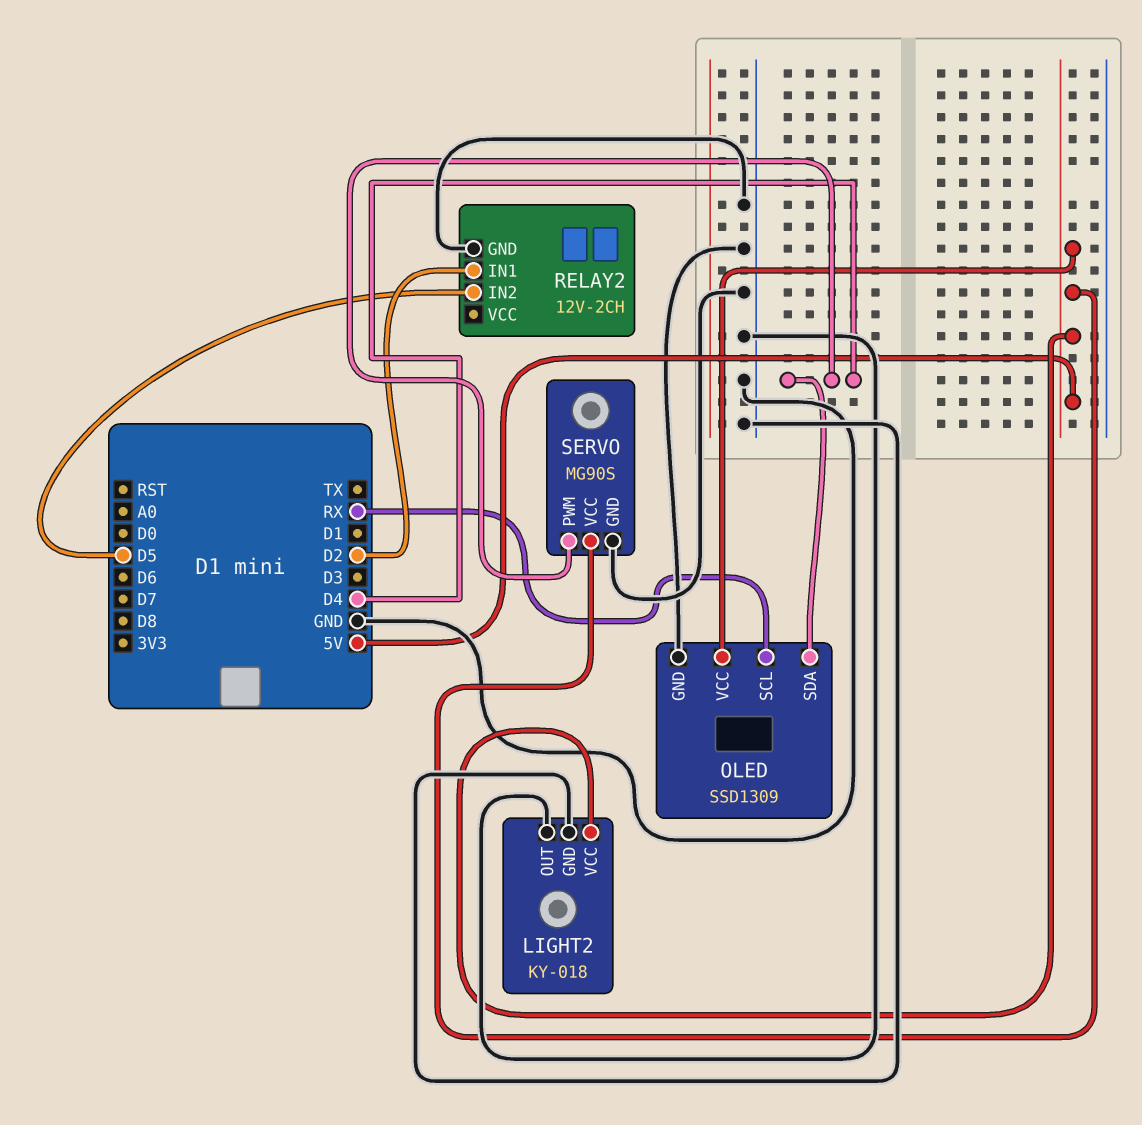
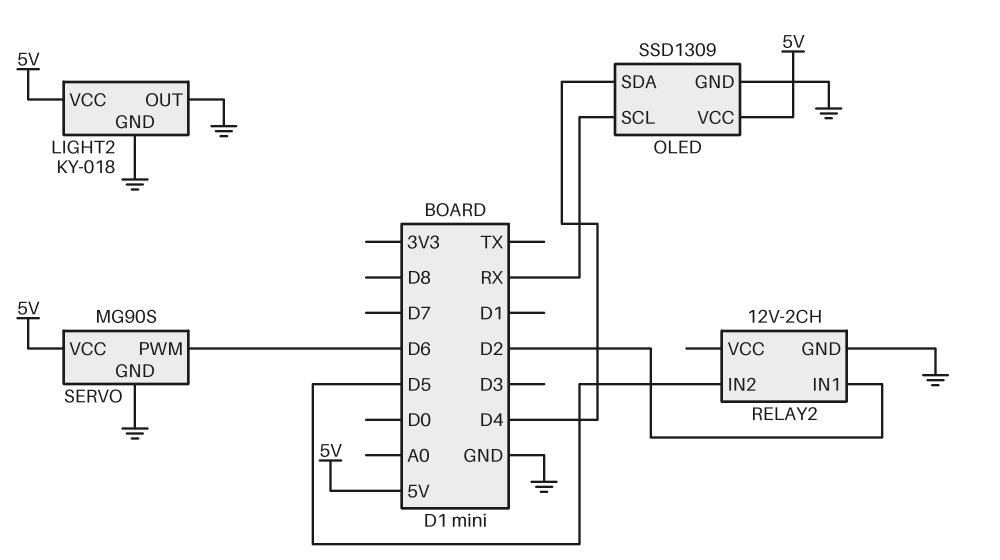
SERVO pin PWM: D4 -> D6

